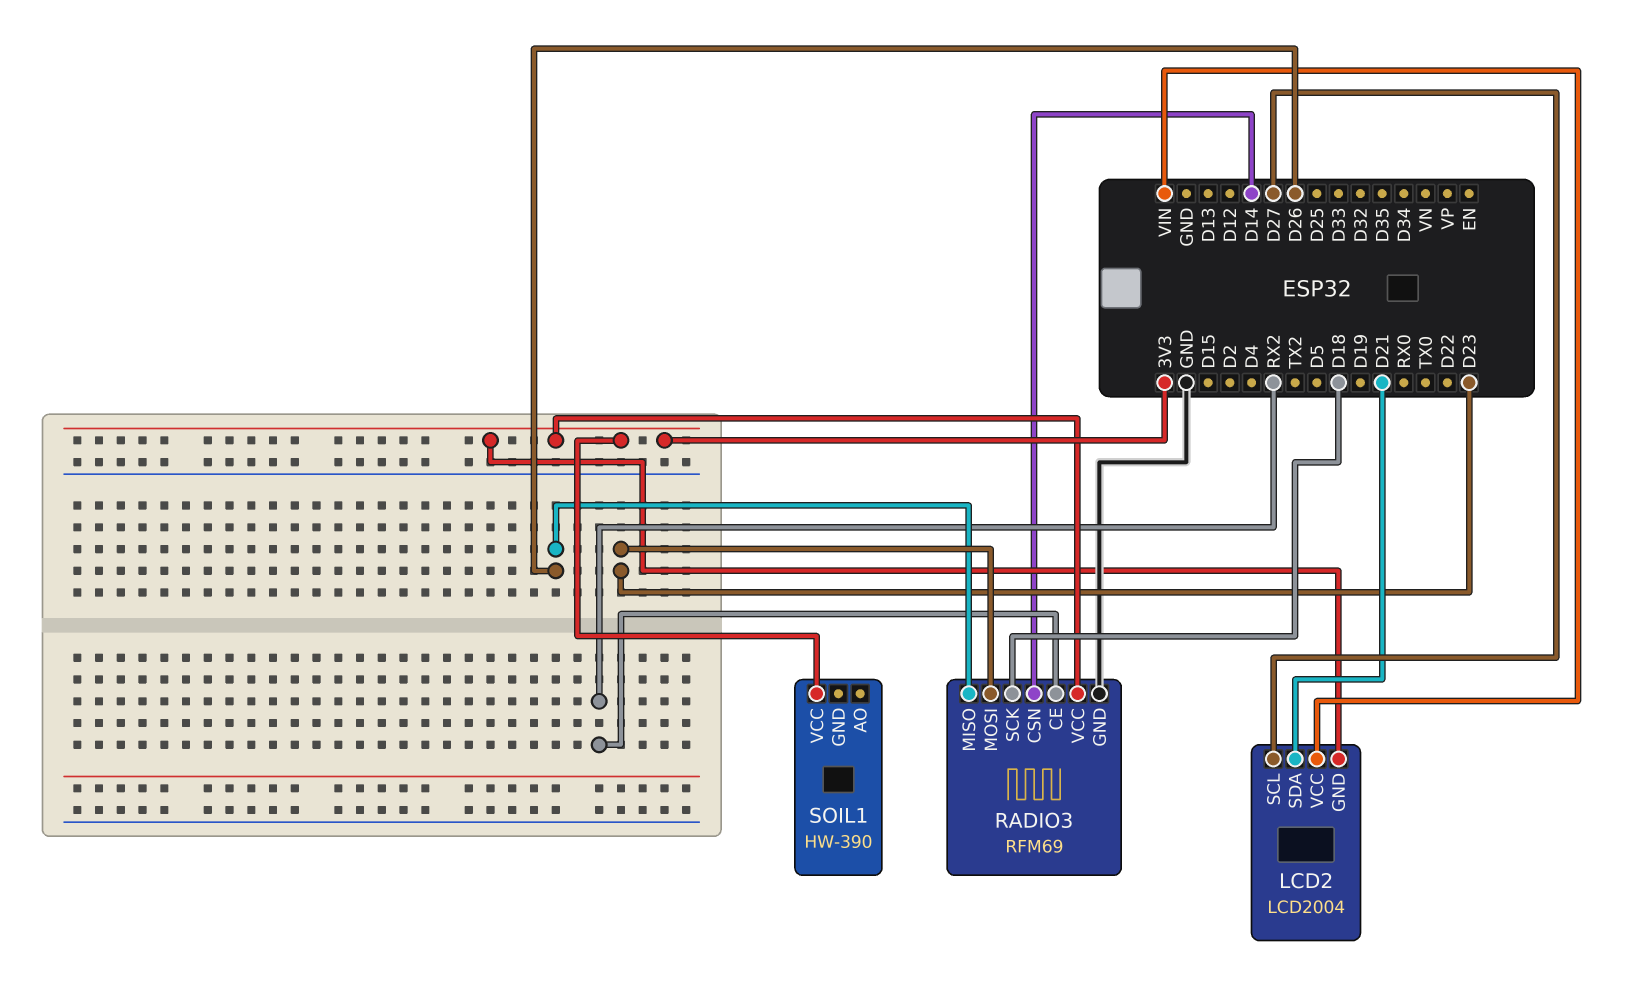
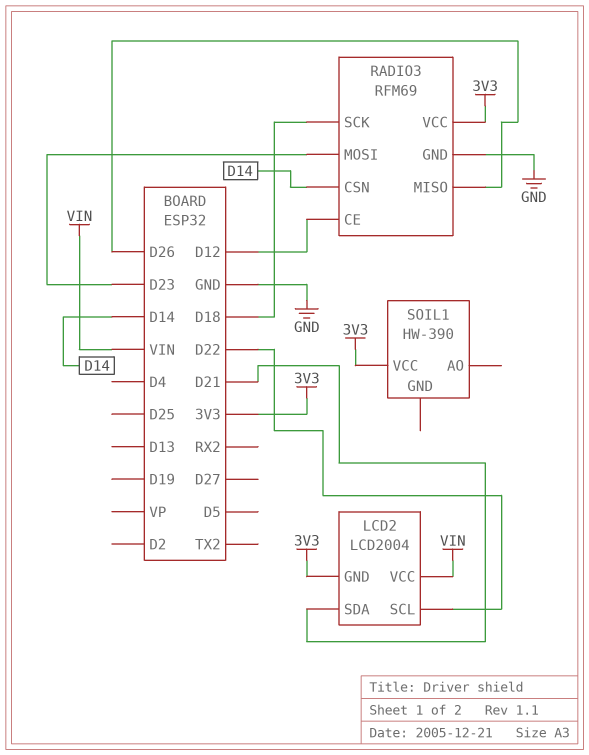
LCD2 pin SCL: D27 -> D22
RADIO3 pin CE: RX2 -> D12

